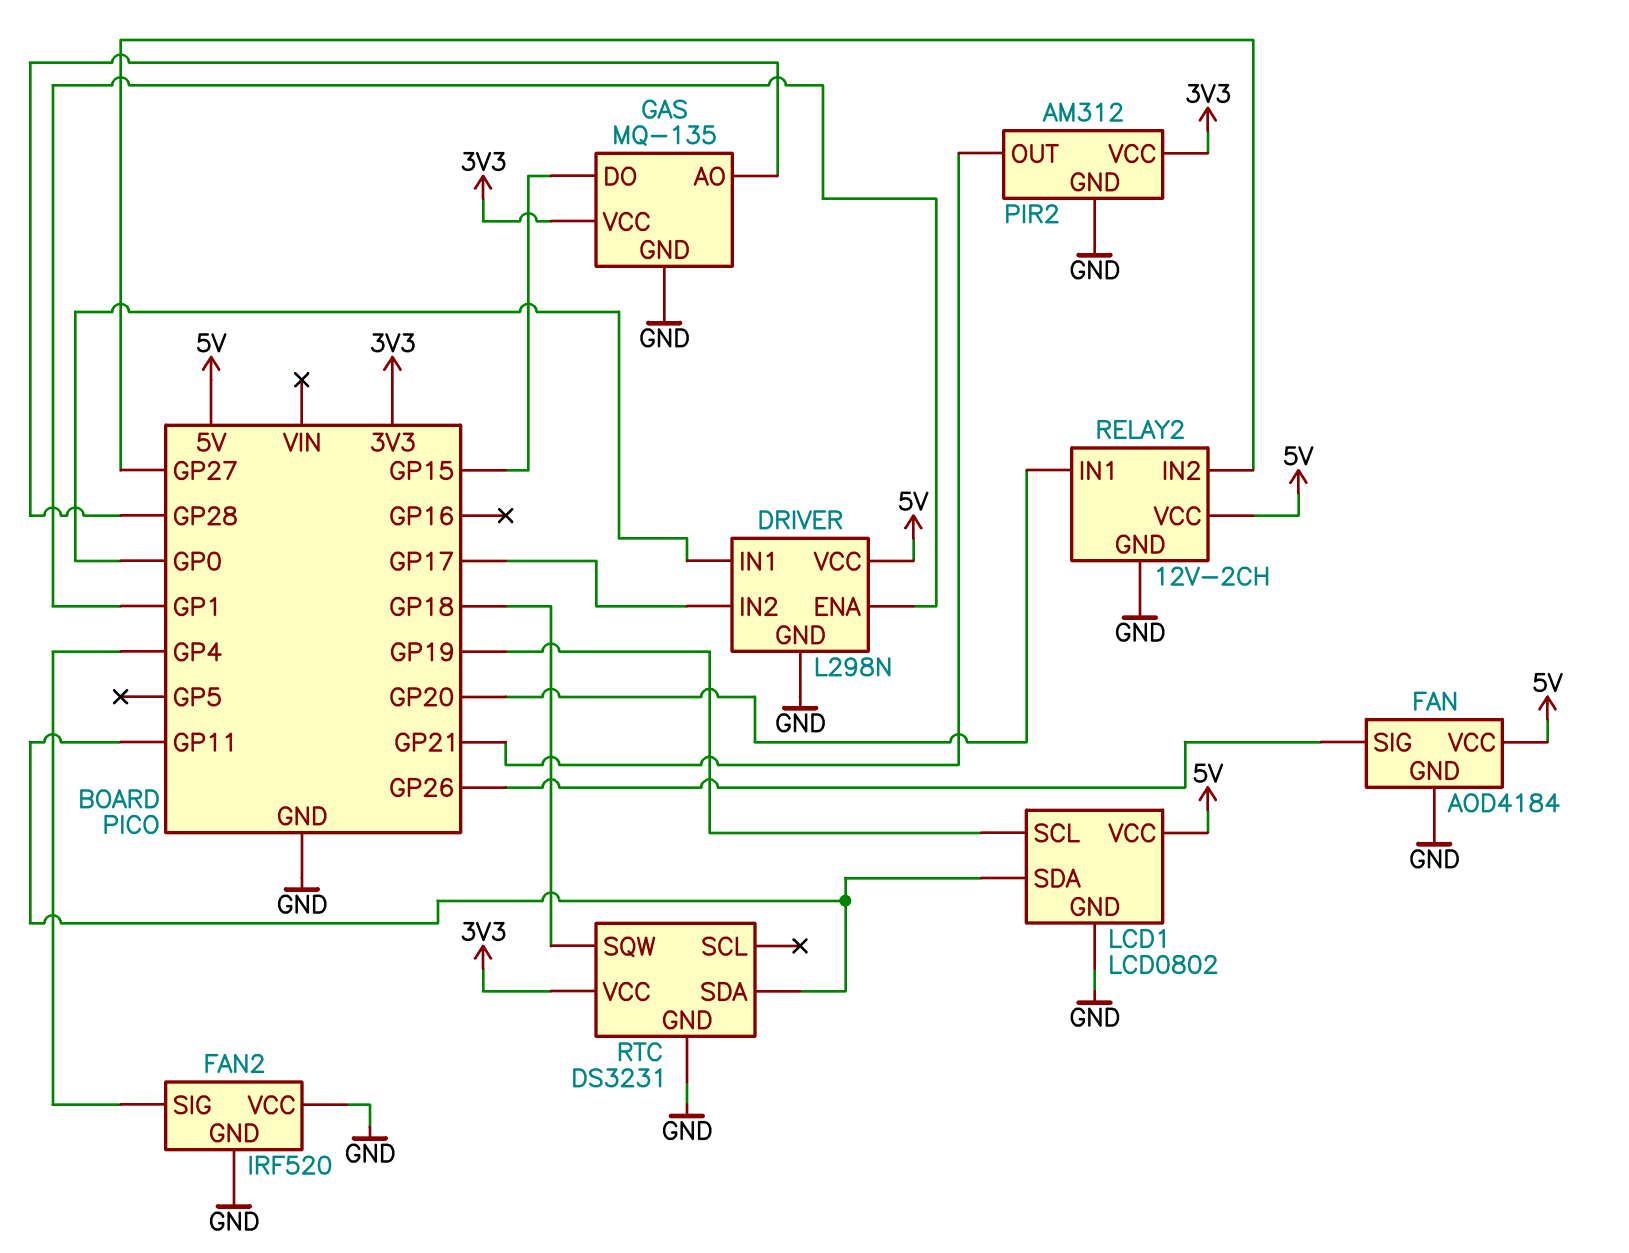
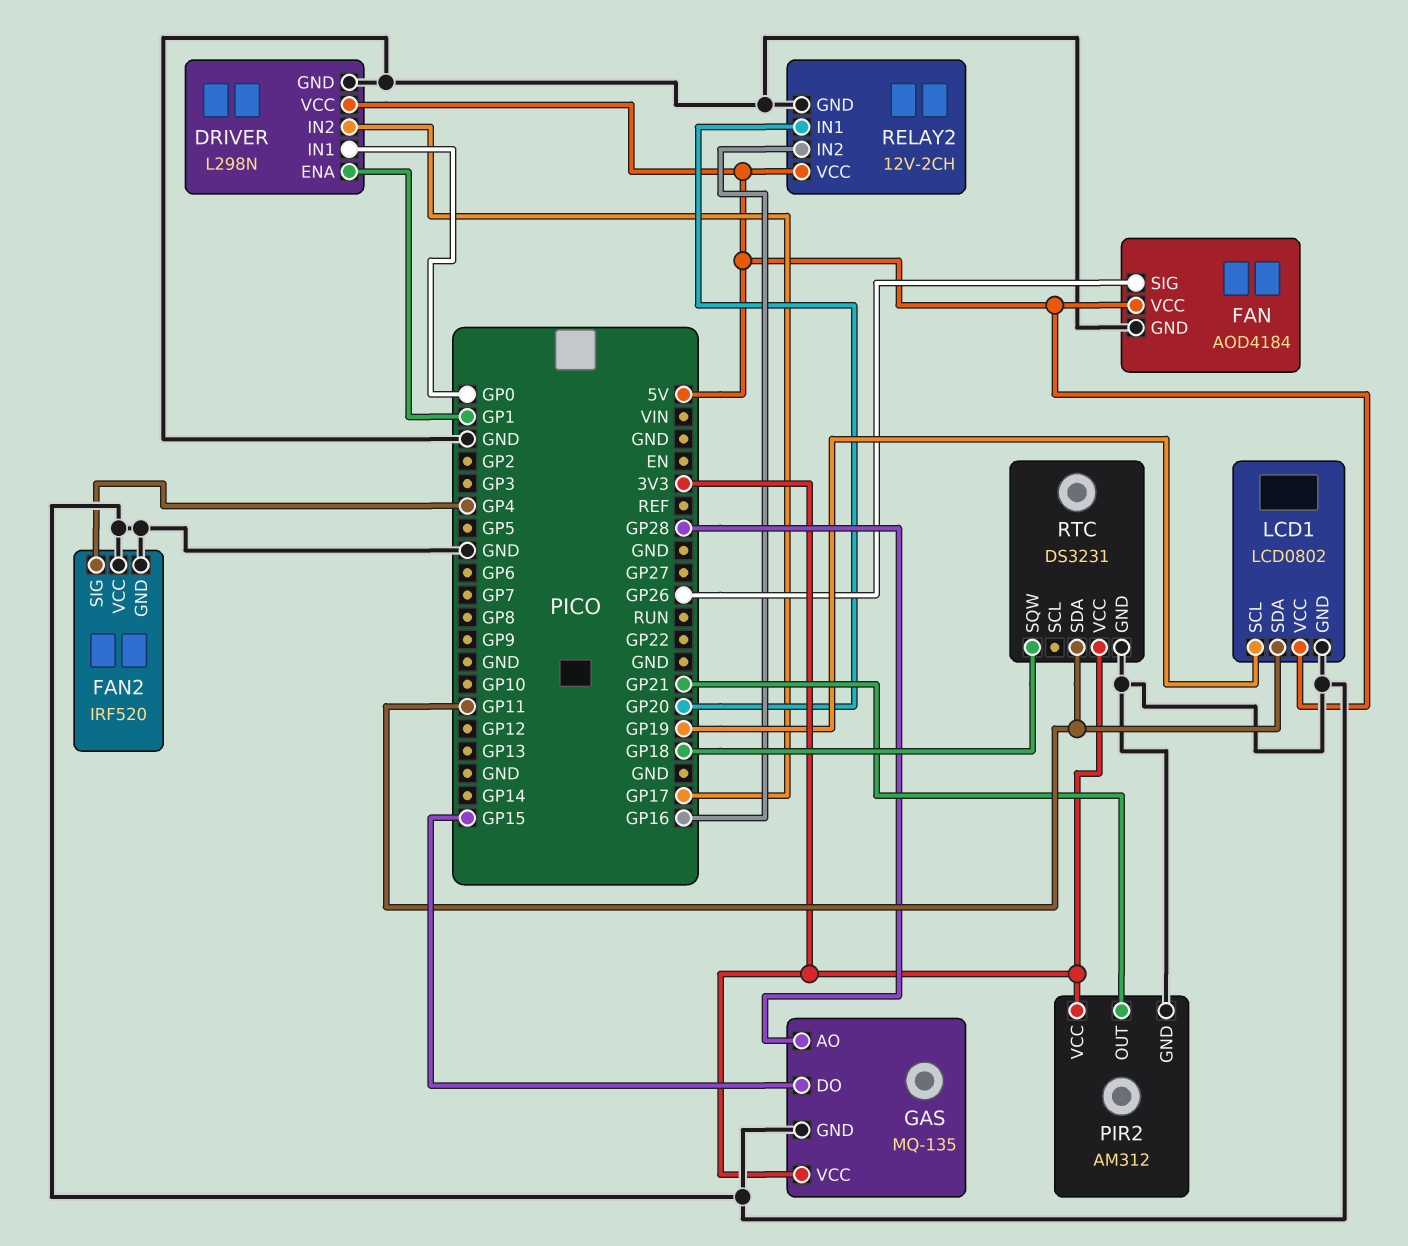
RELAY2 pin IN2: GP27 -> GP16

